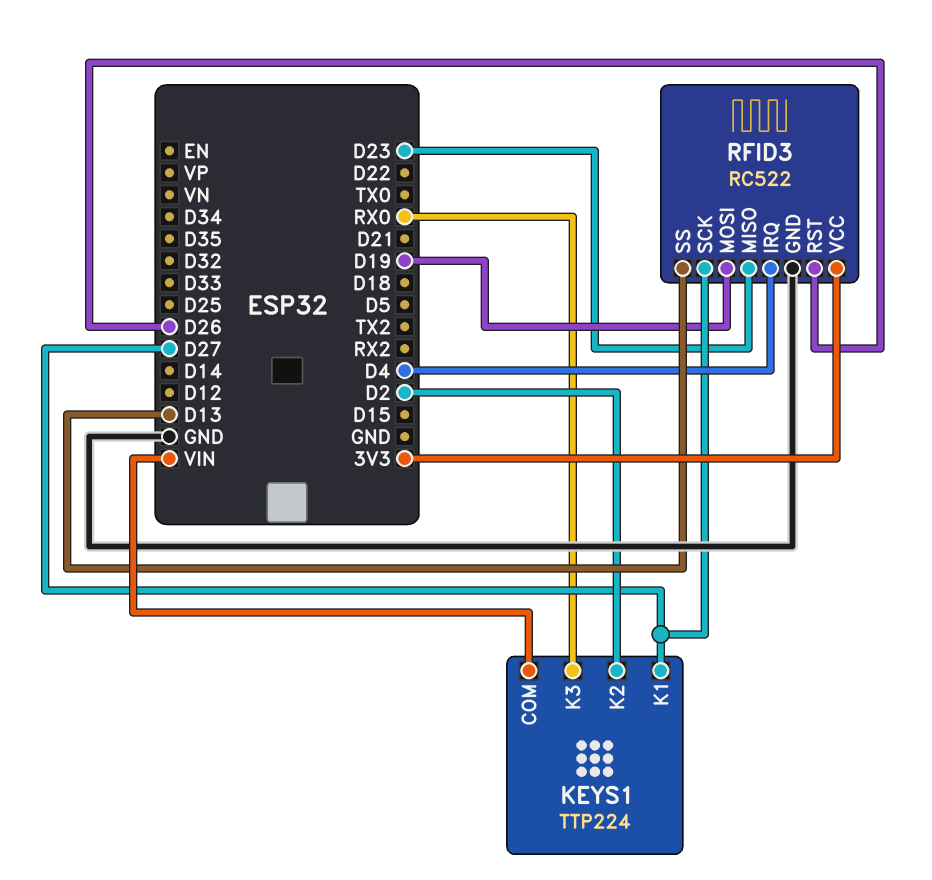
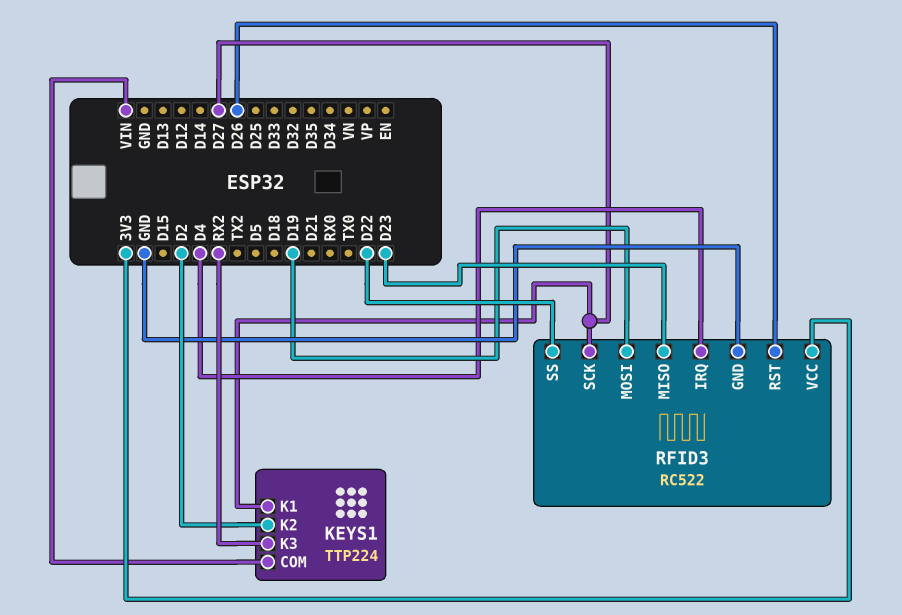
KEYS1 pin K3: RX0 -> RX2
RFID3 pin SS: D13 -> D22

